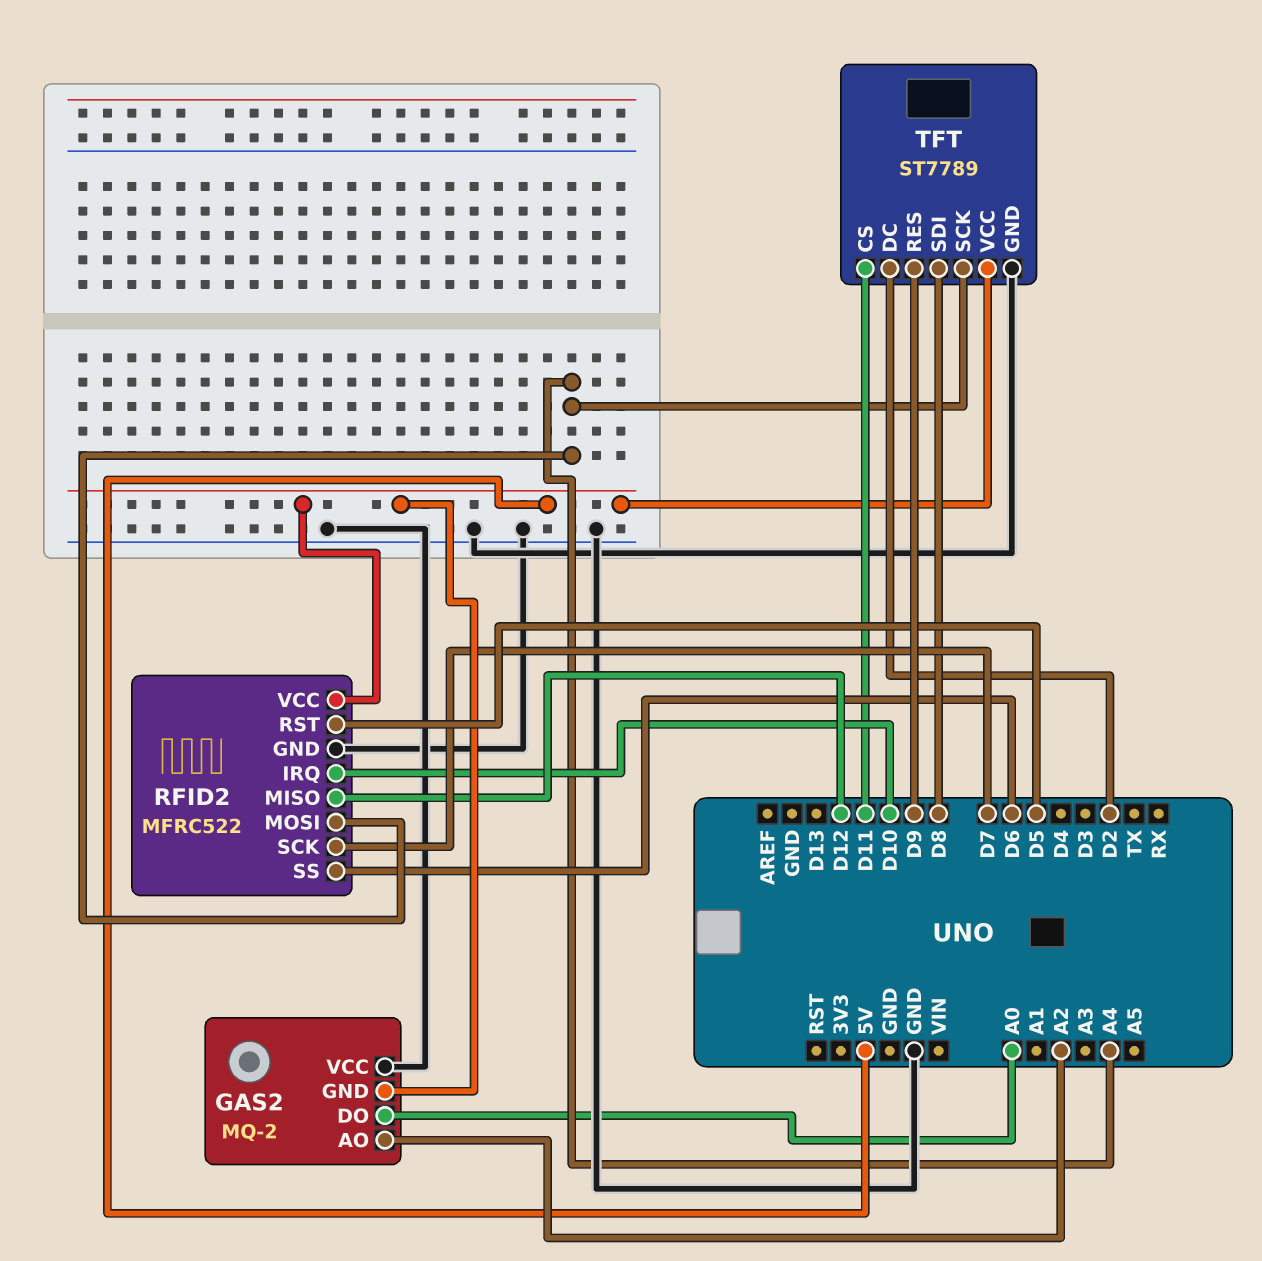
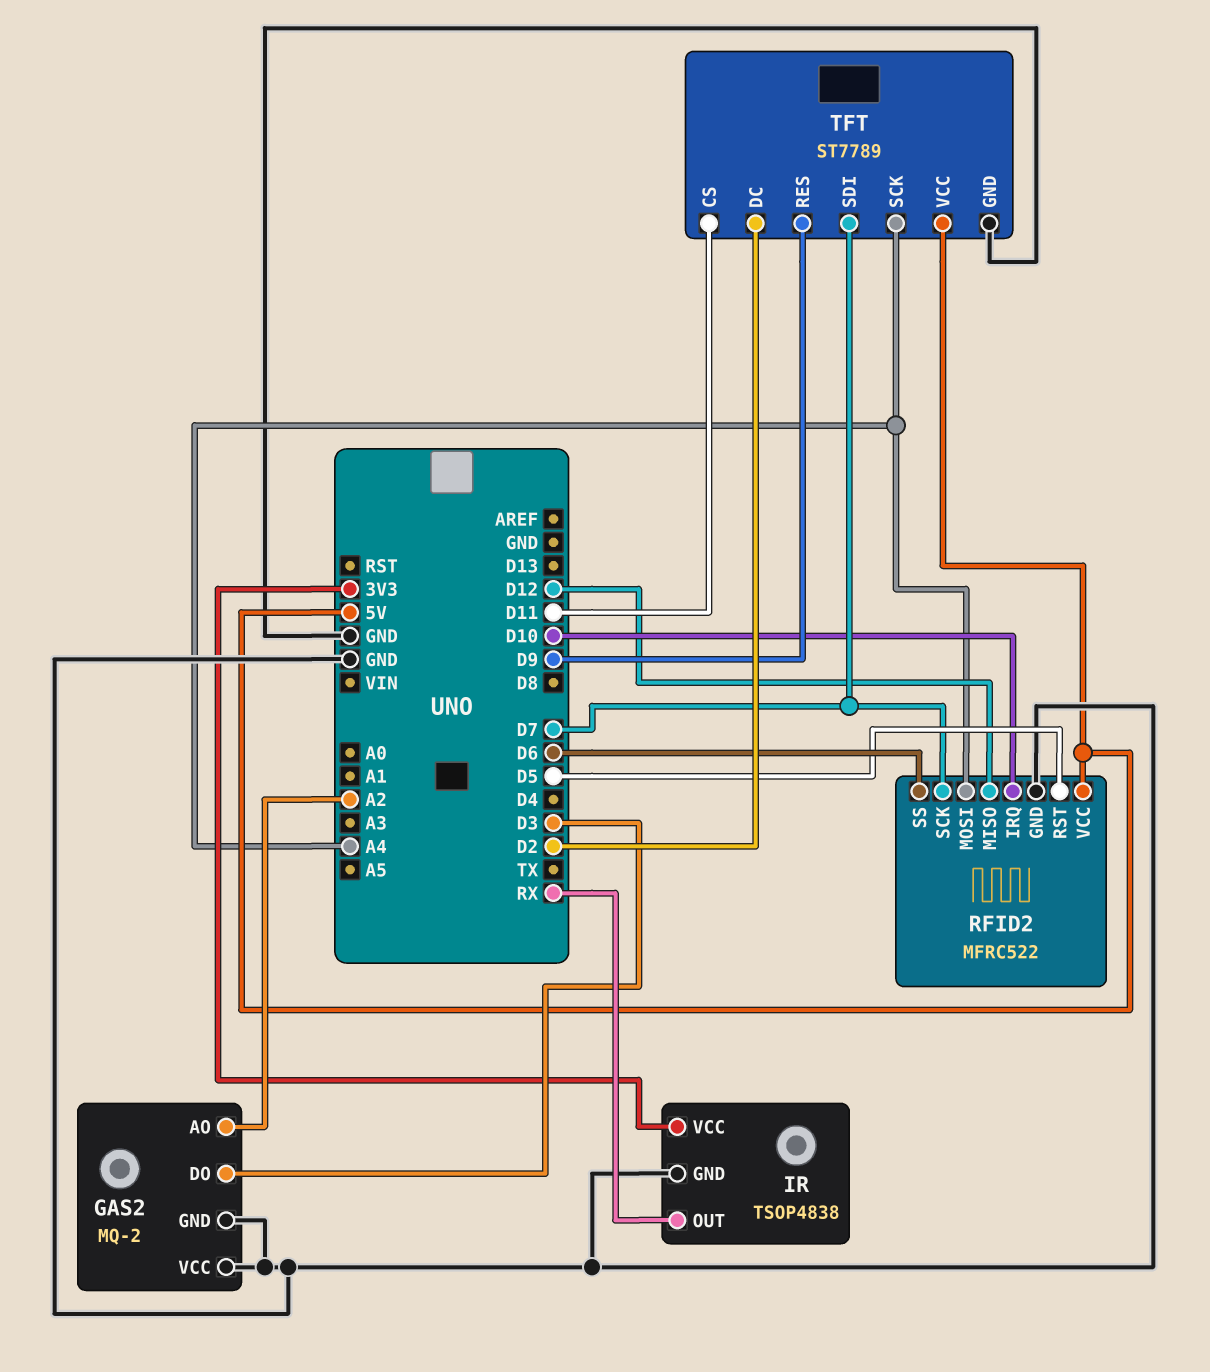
GAS2 pin DO: A0 -> D3
GAS2 pin GND: 5V -> GND
IR: none -> TSOP4838
IR pin GND: none -> GND
IR pin OUT: none -> RX
IR pin VCC: none -> 3V3
TFT pin SDI: D8 -> D7

